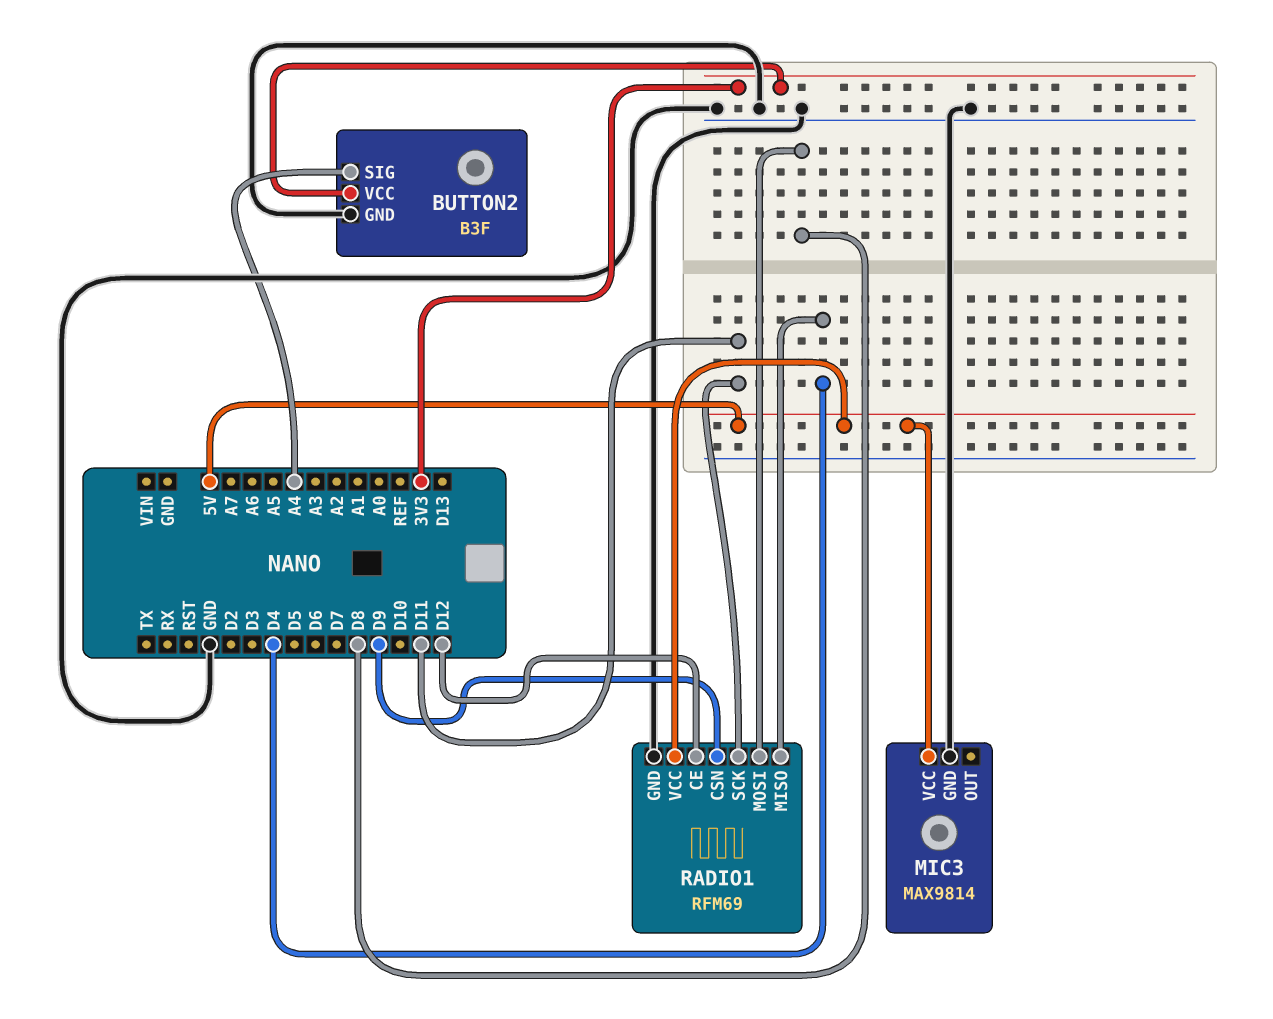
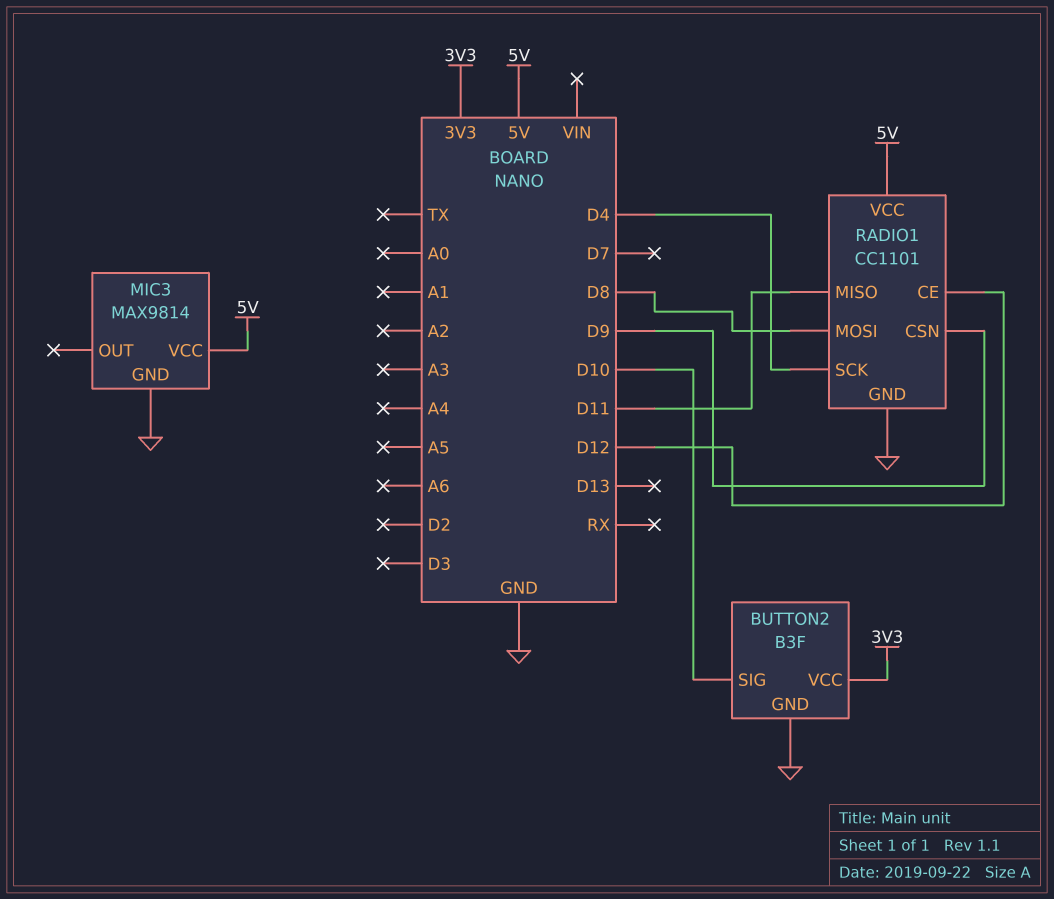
BUTTON2 pin SIG: A4 -> D10
RADIO1: RFM69 -> CC1101
RADIO1 pin MISO: D4 -> D11
RADIO1 pin SCK: D11 -> D4

